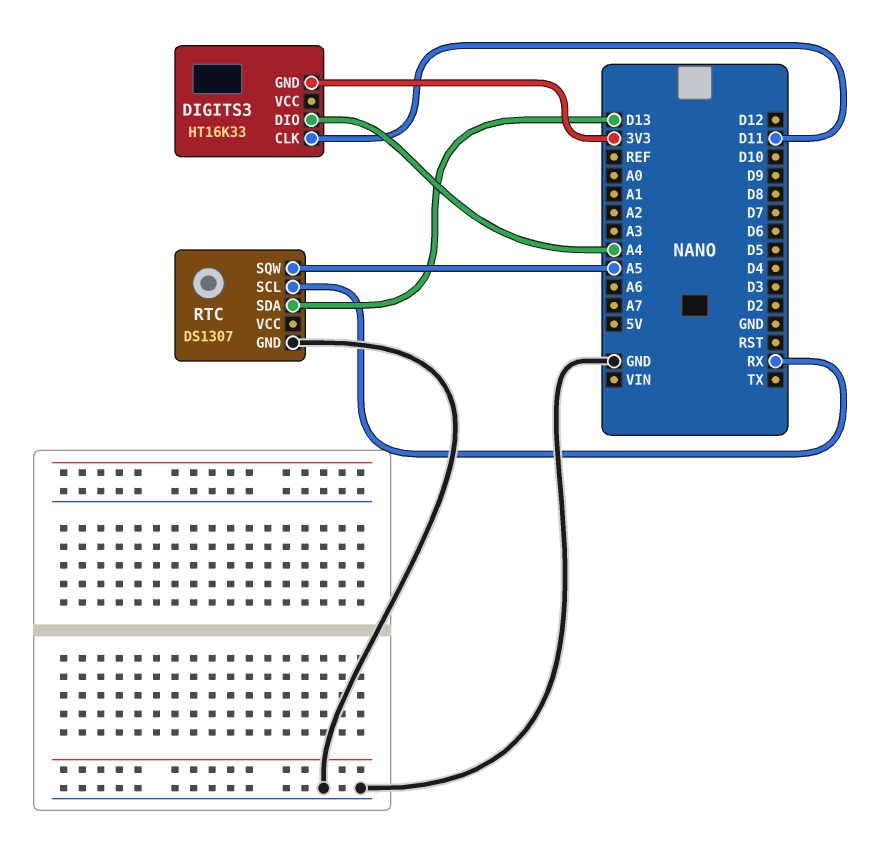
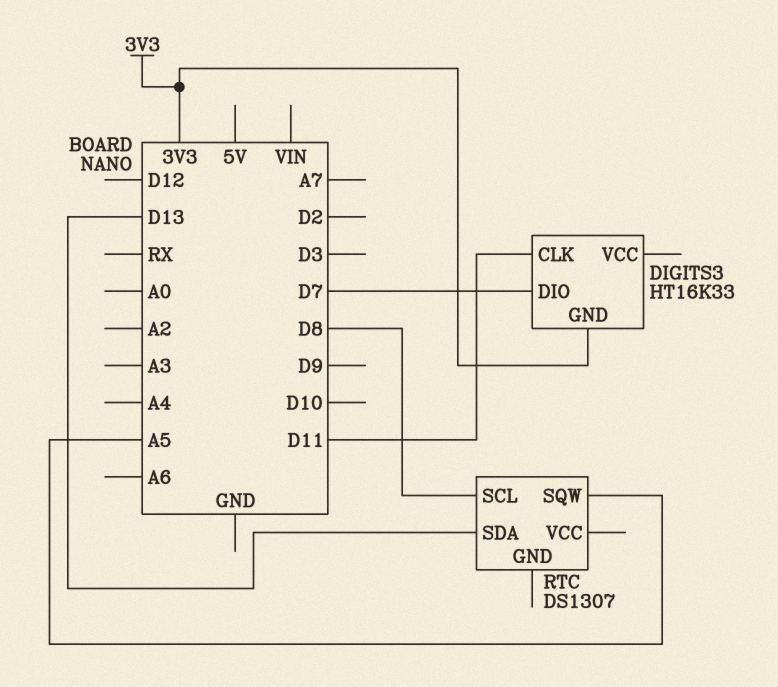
DIGITS3 pin DIO: A4 -> D7
RTC pin GND: GND -> none
RTC pin SCL: RX -> D8

